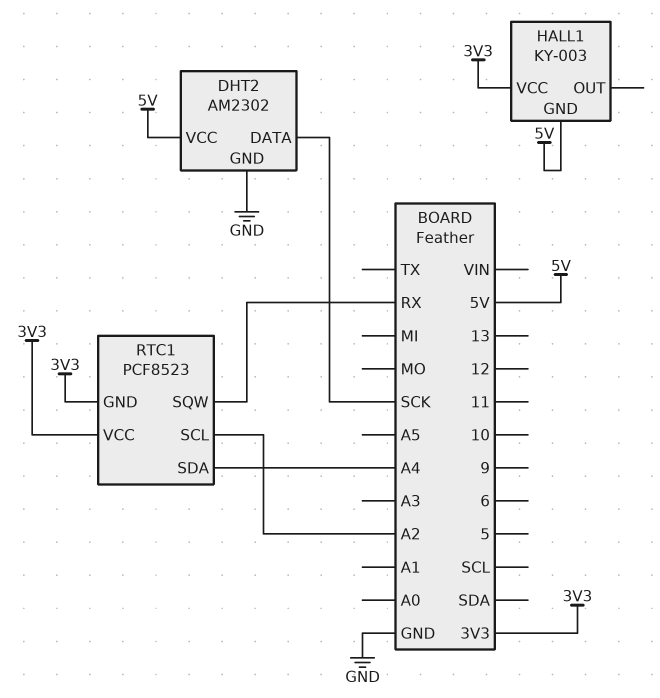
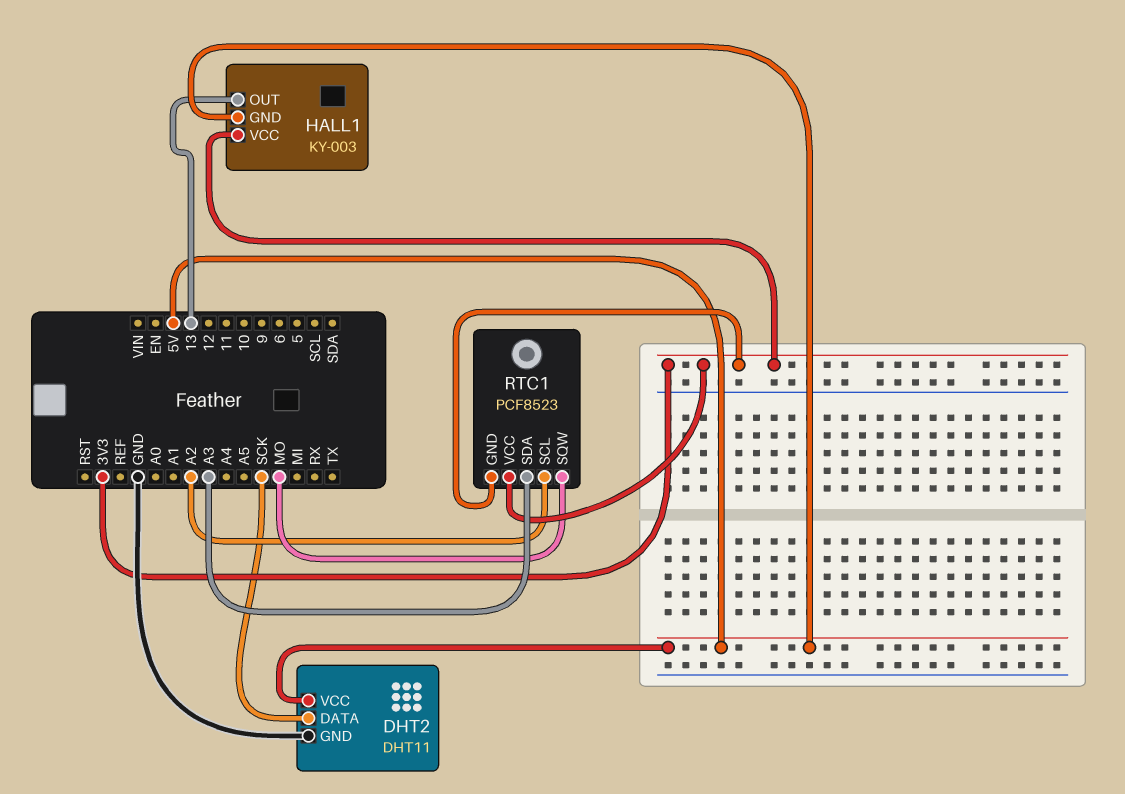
DHT2: AM2302 -> DHT11
HALL1 pin OUT: none -> 13
RTC1 pin SDA: A4 -> A3
RTC1 pin SQW: RX -> MO

